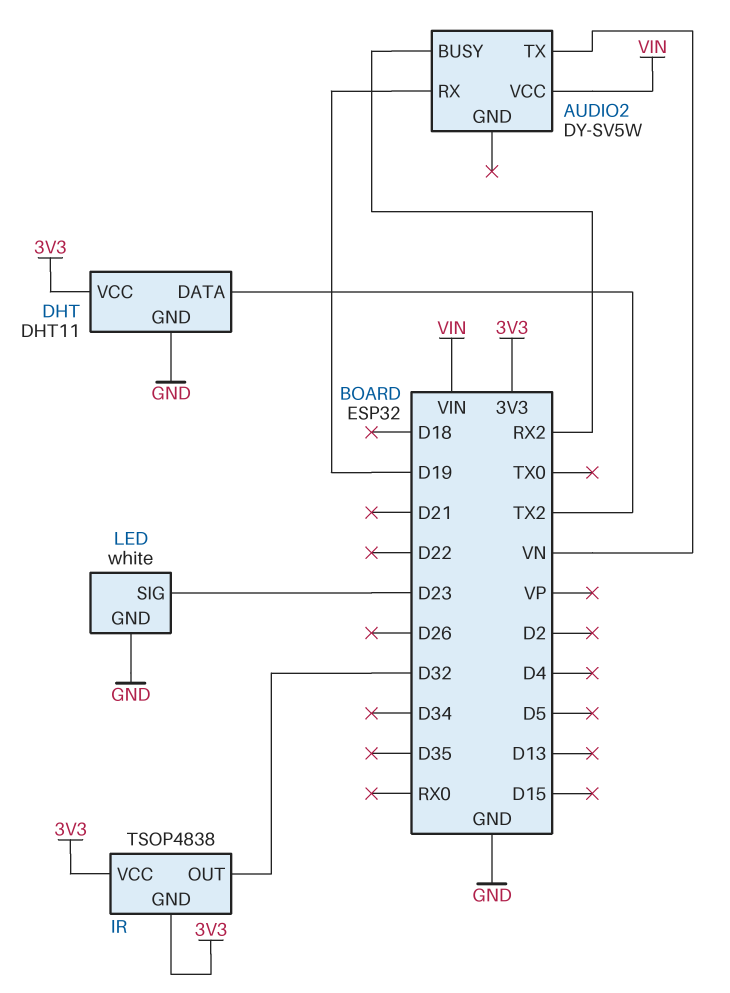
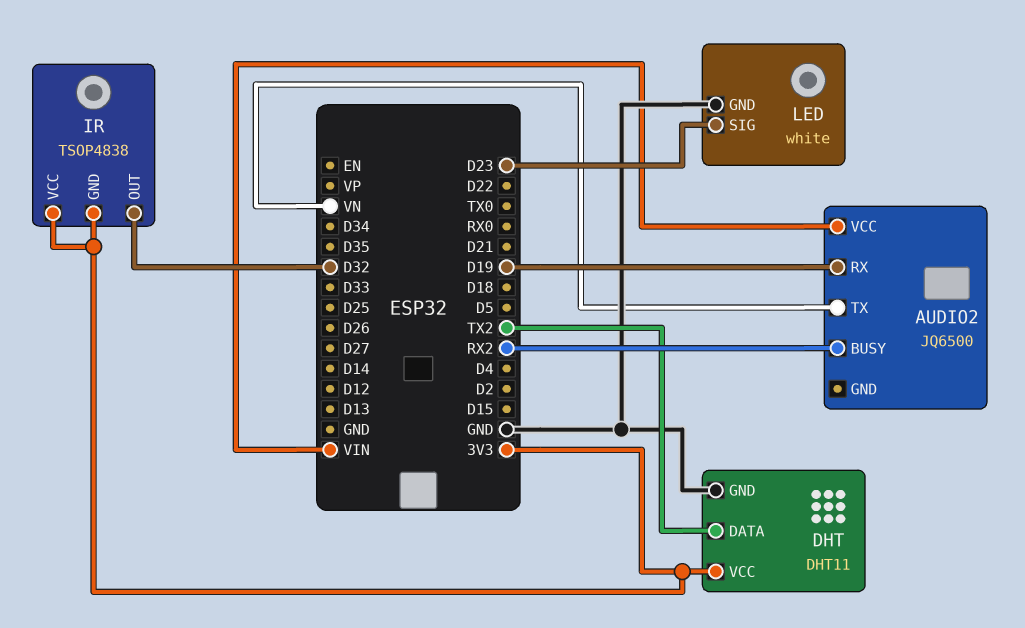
AUDIO2: DY-SV5W -> JQ6500

